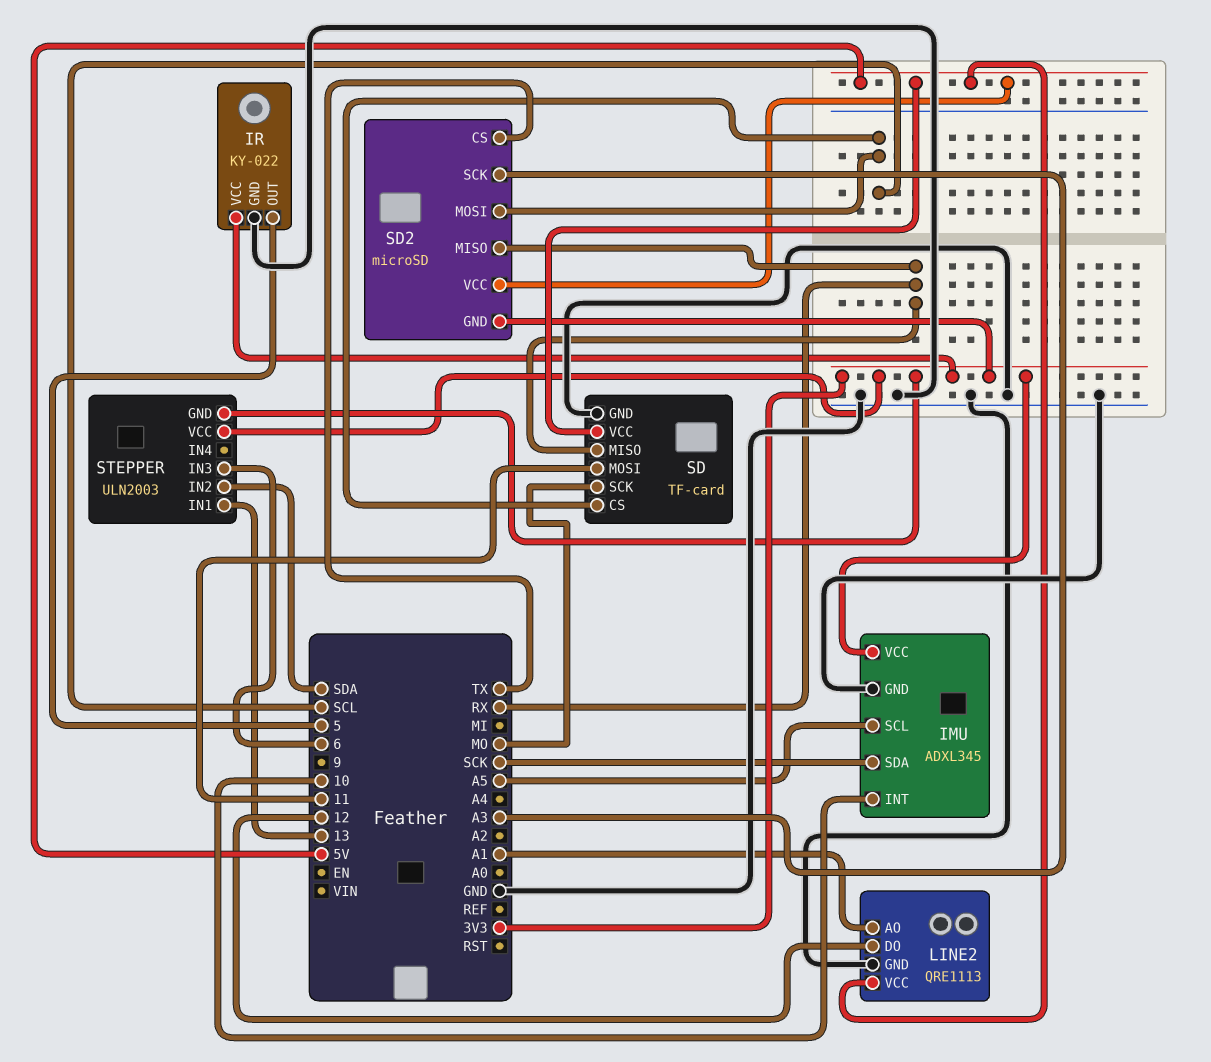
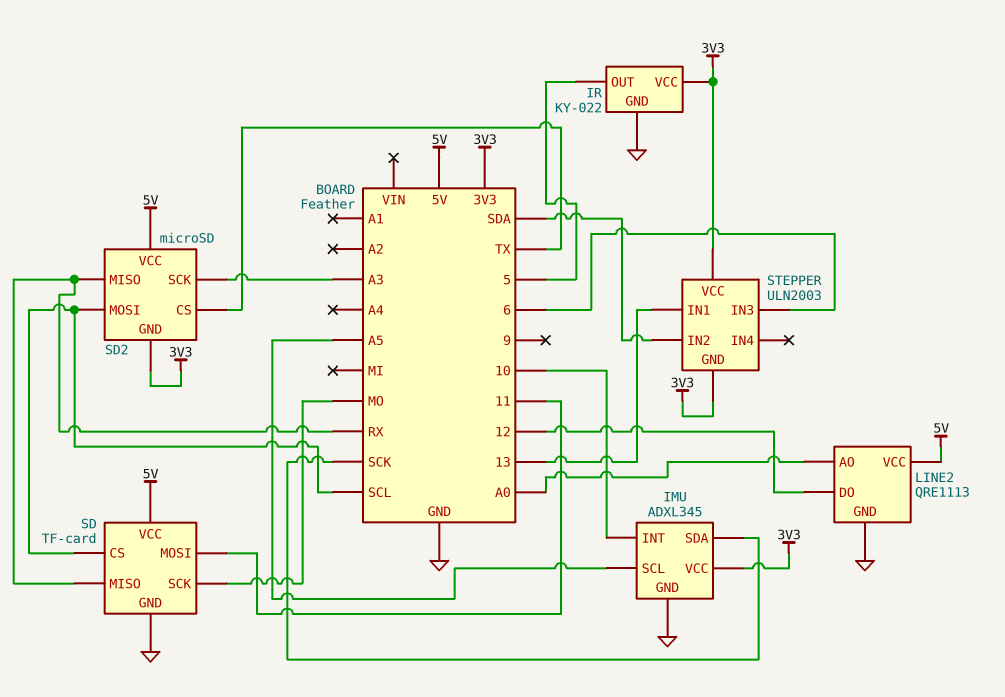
LINE2 pin AO: A1 -> A0

